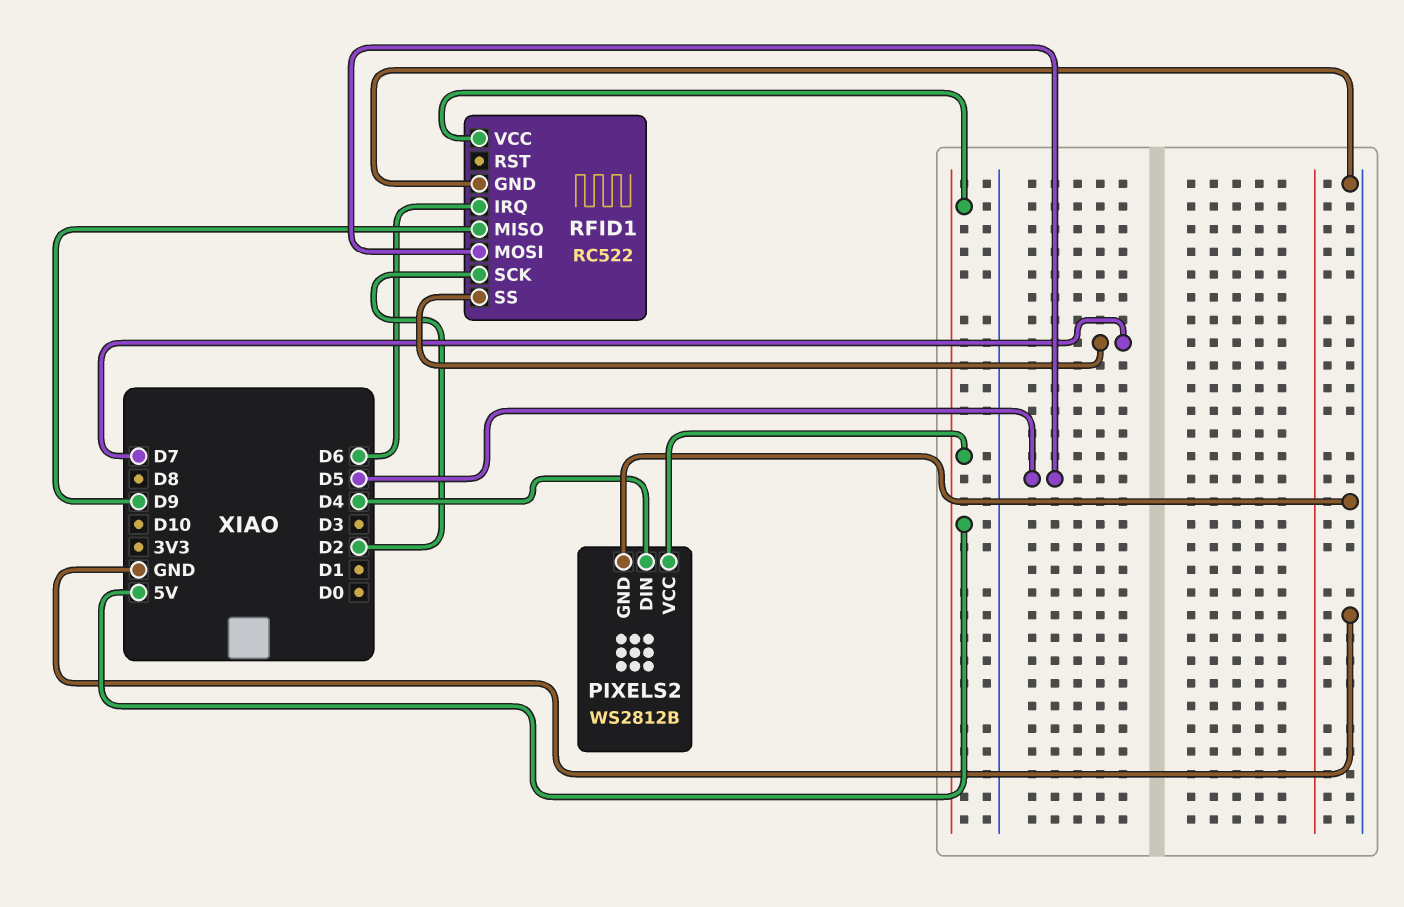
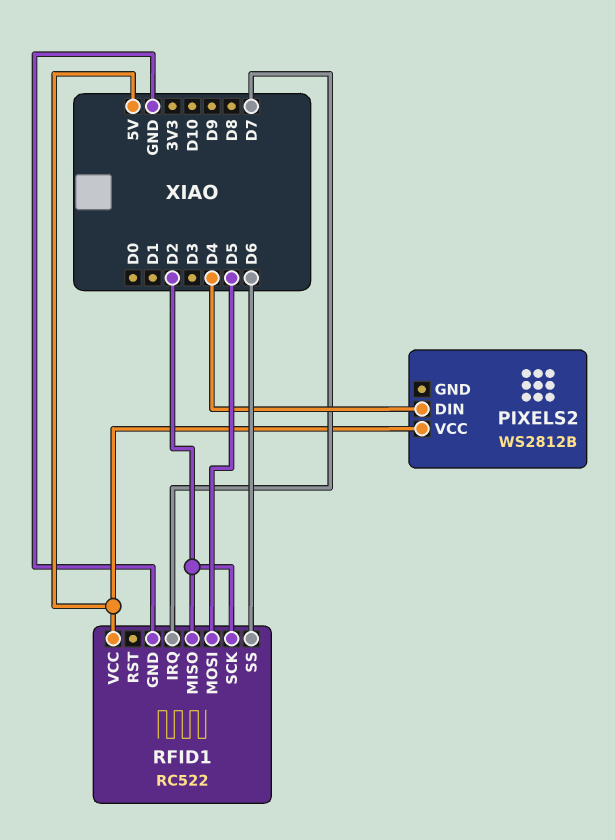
PIXELS2 pin GND: GND -> none
RFID1 pin IRQ: D6 -> D7
RFID1 pin MISO: D9 -> D2
RFID1 pin SS: D7 -> D6

